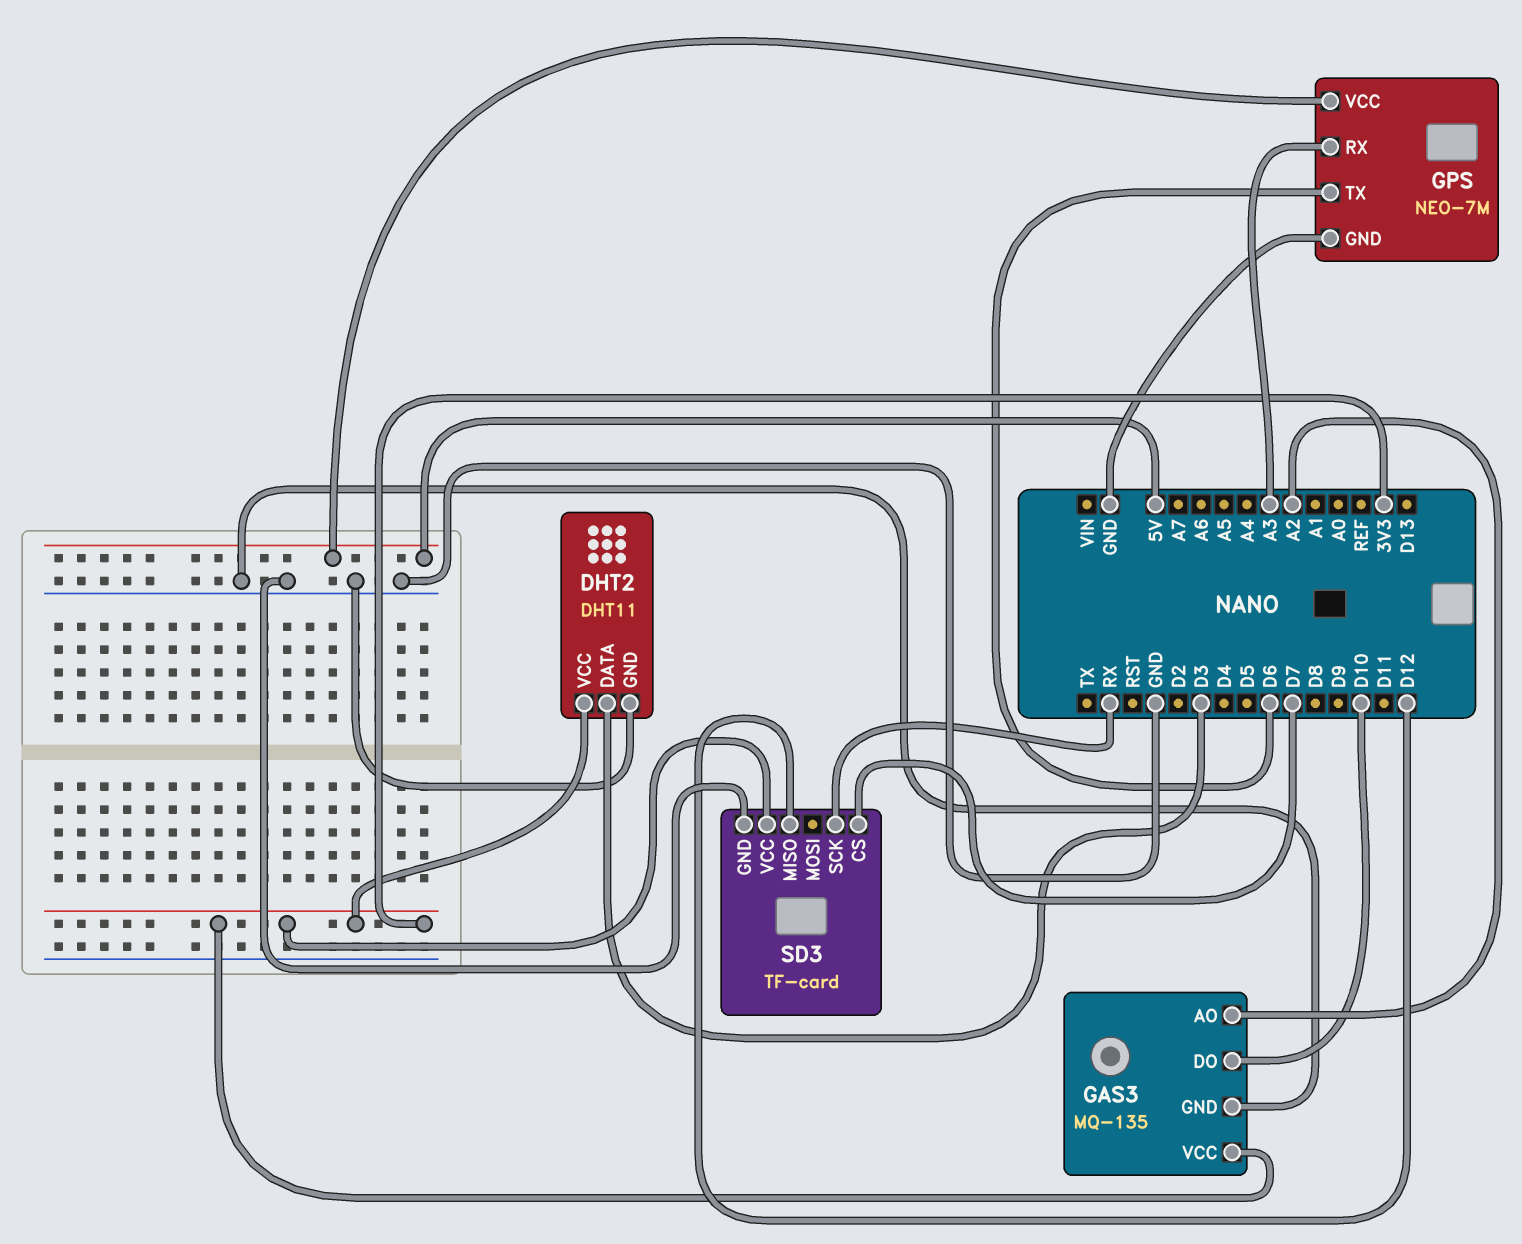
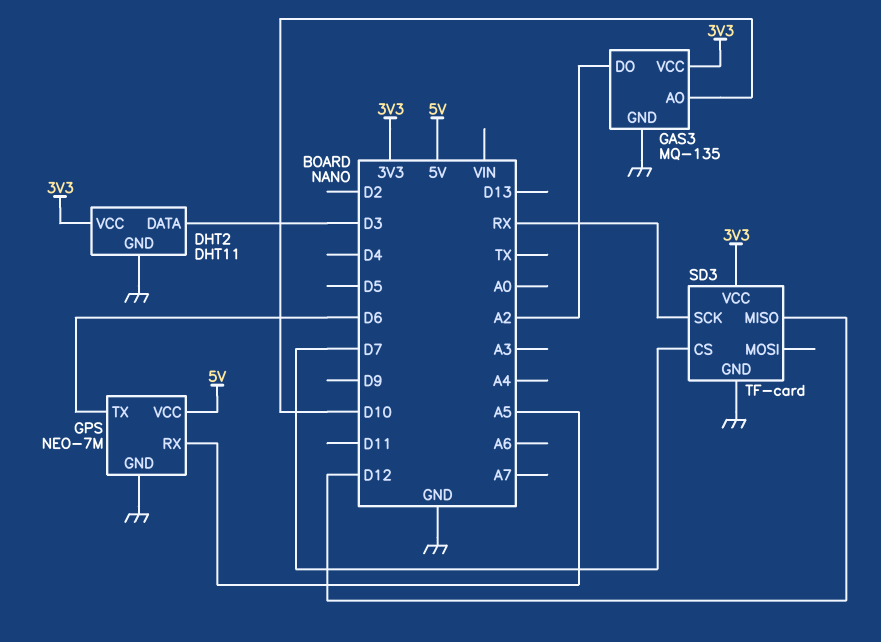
GAS3 pin AO: A2 -> D10
GAS3 pin DO: D10 -> A2
GPS pin RX: A3 -> A5

